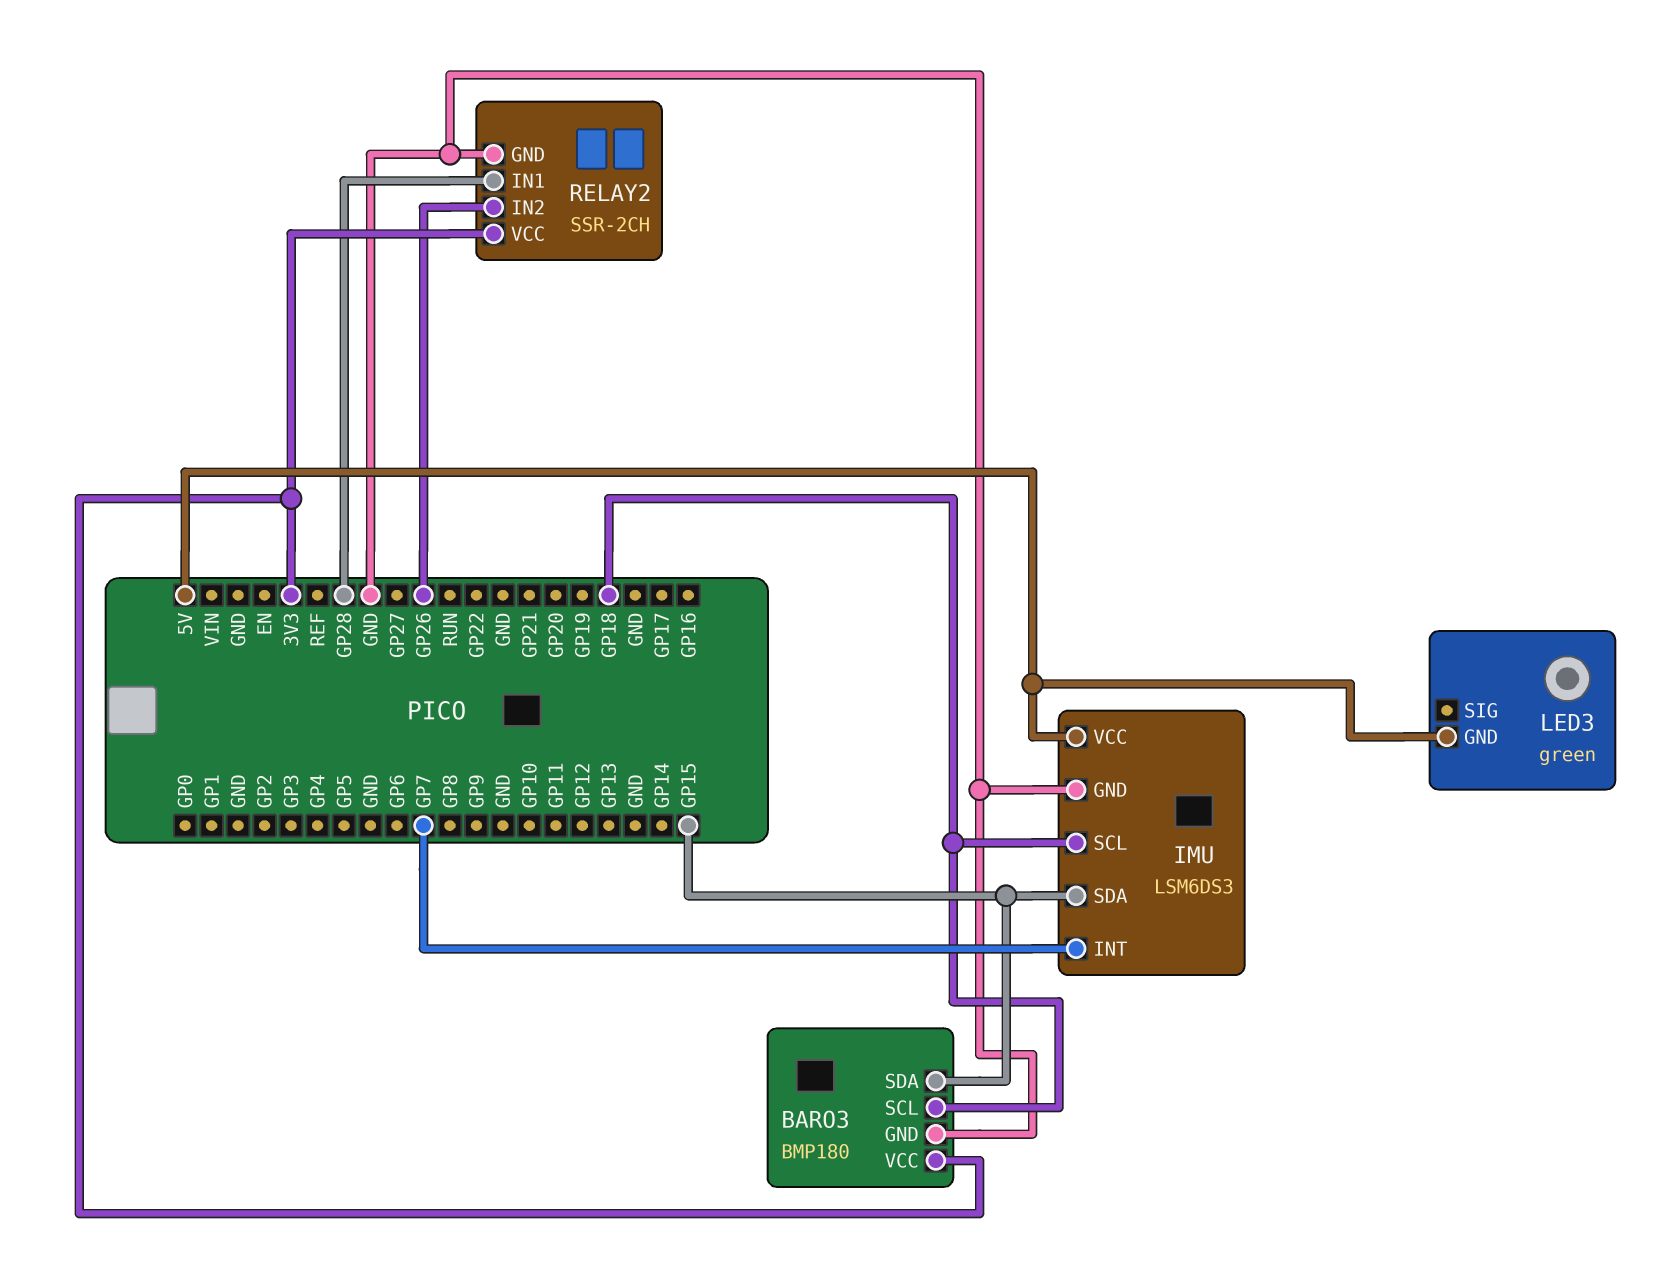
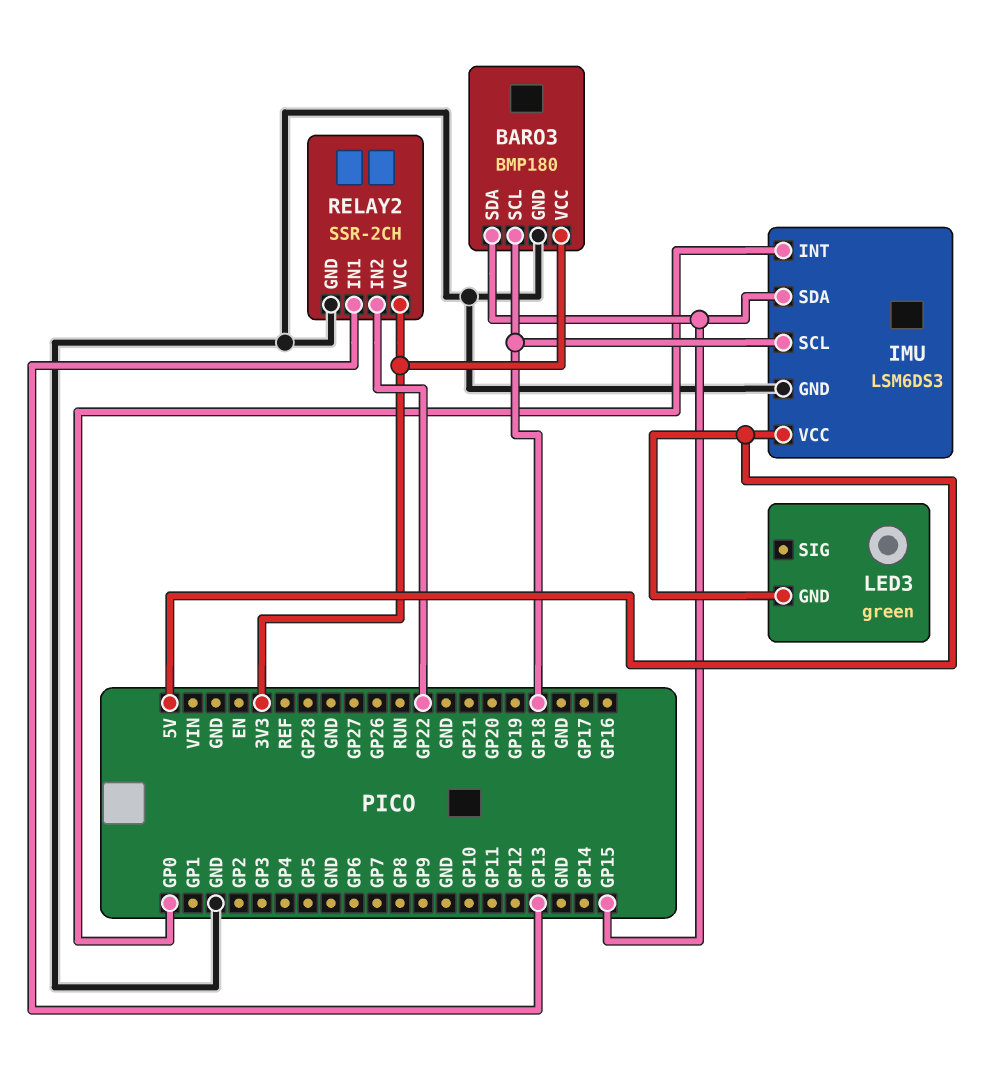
IMU pin INT: GP7 -> GP0
RELAY2 pin IN1: GP28 -> GP13
RELAY2 pin IN2: GP26 -> GP22

